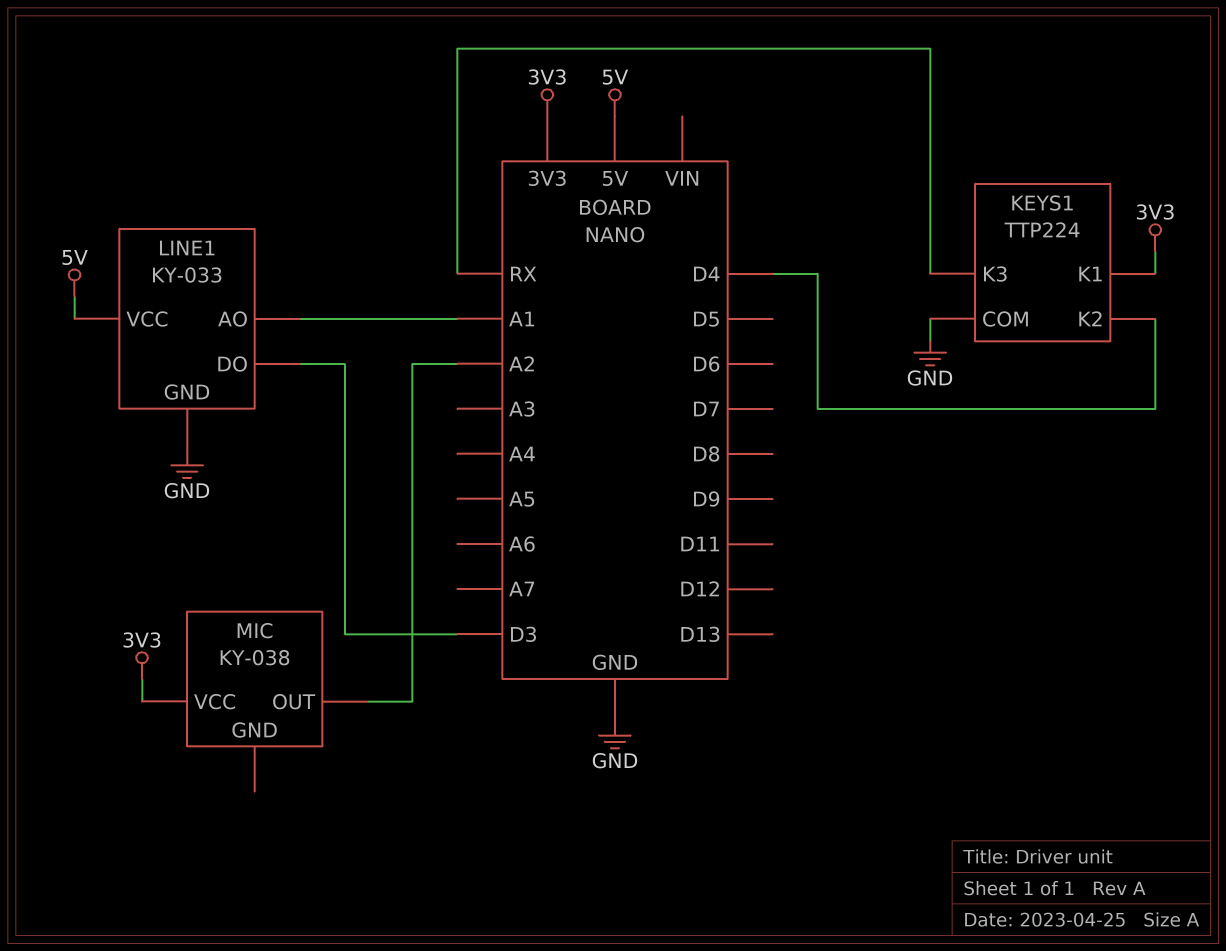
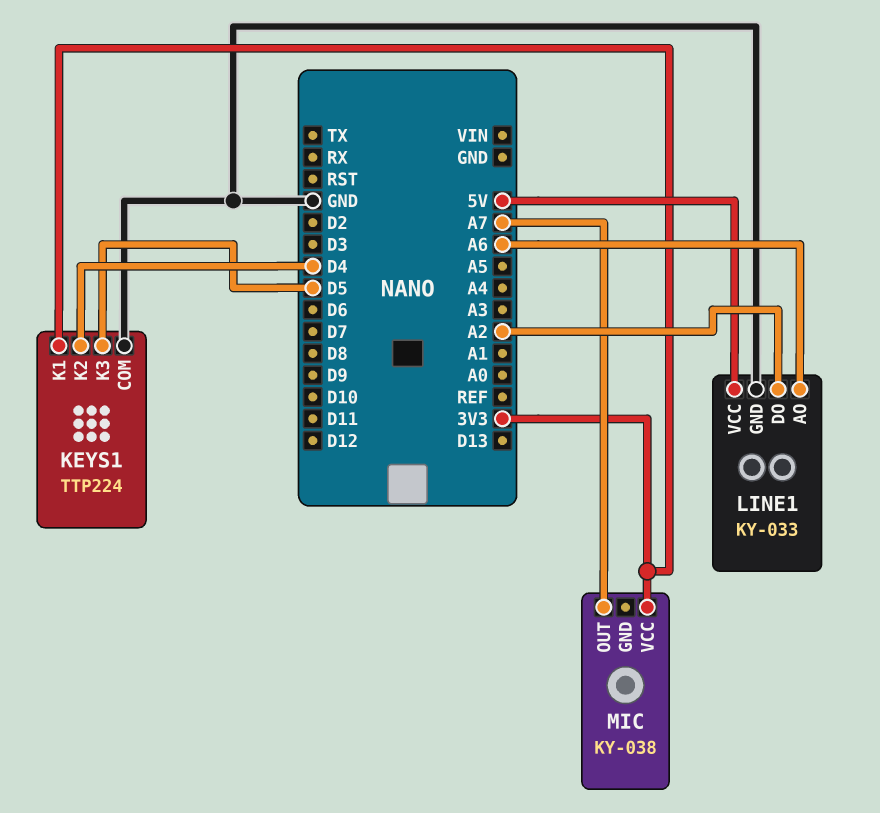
KEYS1 pin K3: RX -> D5
LINE1 pin AO: A1 -> A6
LINE1 pin DO: D3 -> A2
MIC pin OUT: A2 -> A7

